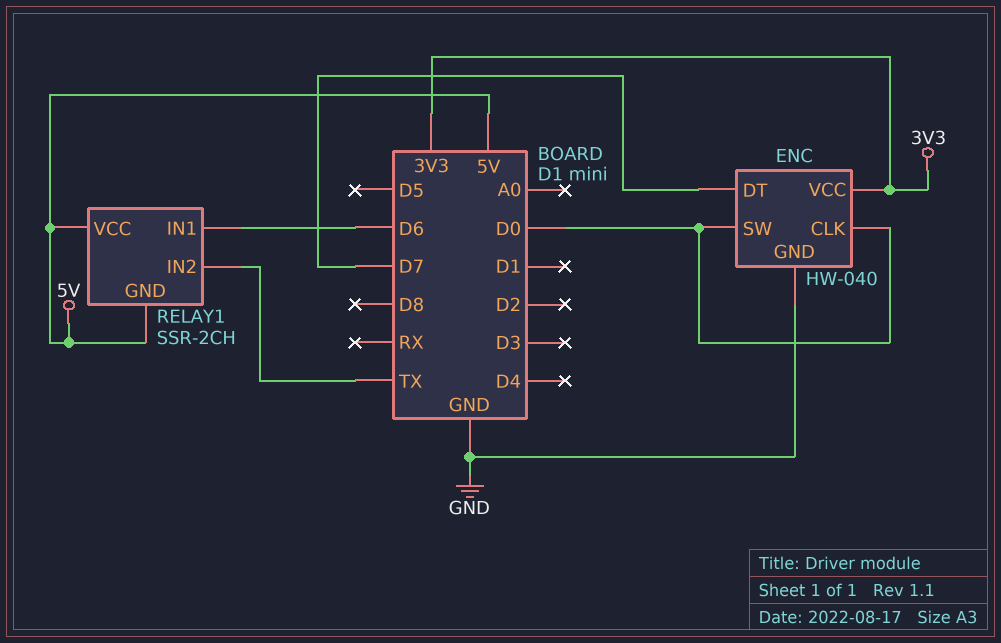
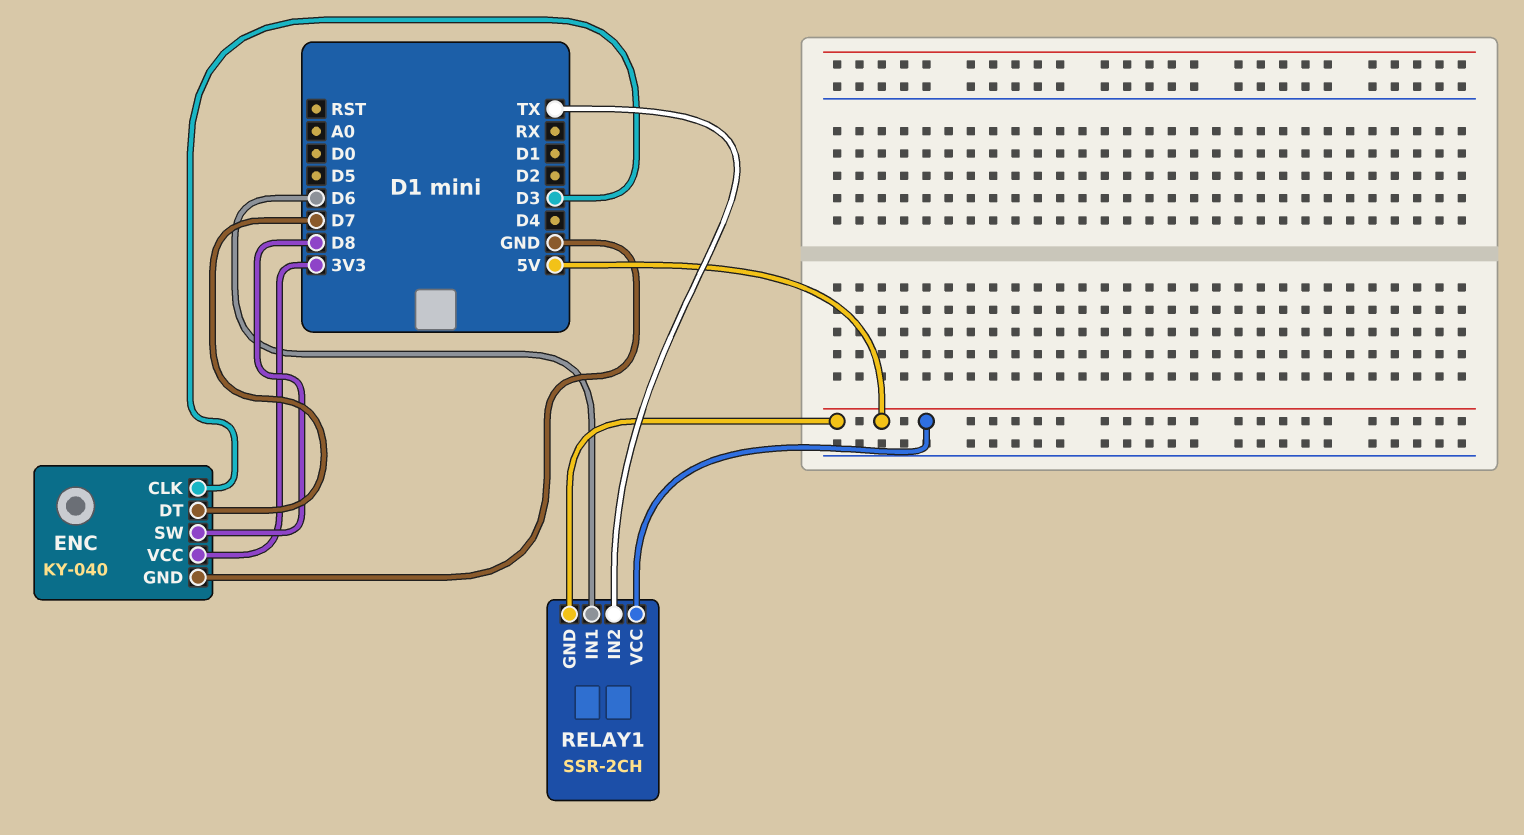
ENC: HW-040 -> KY-040
ENC pin CLK: D0 -> D3
ENC pin SW: D0 -> D8

